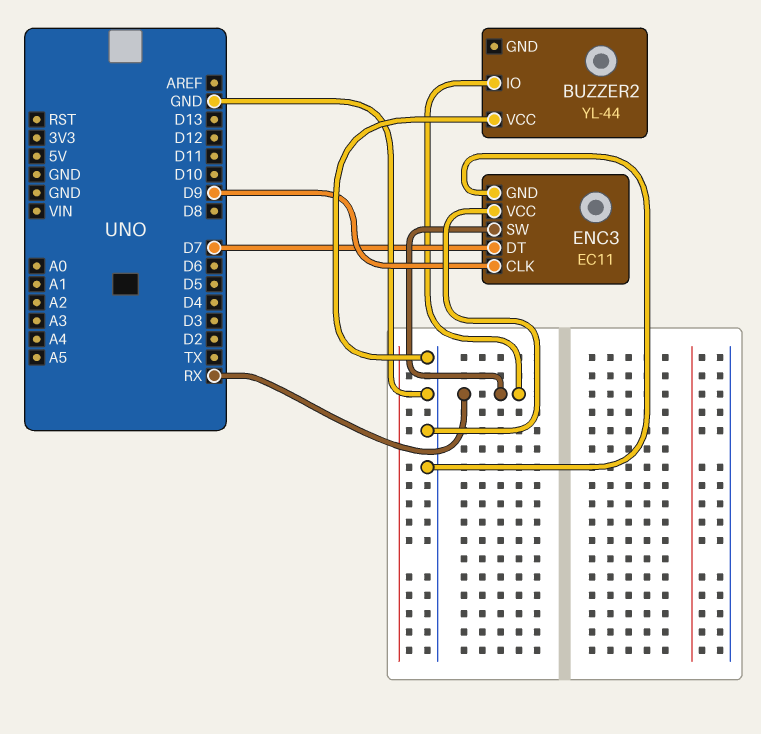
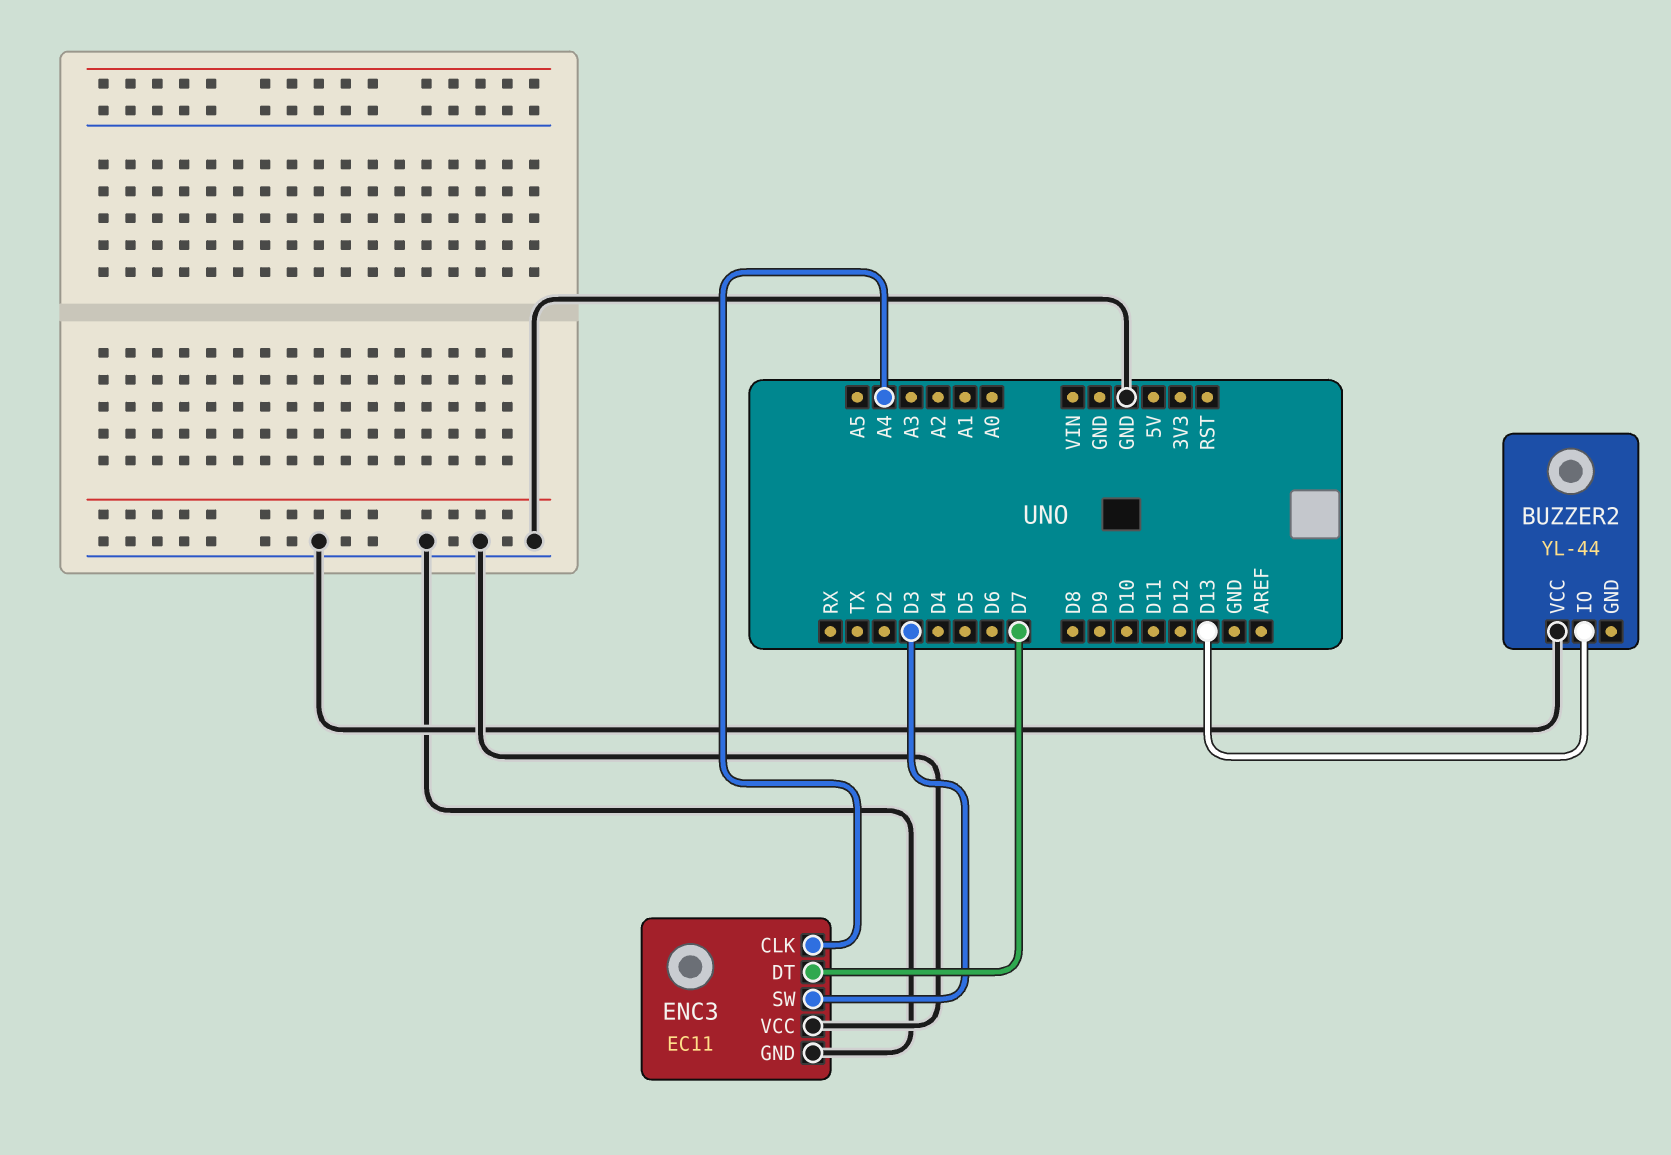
BUZZER2 pin IO: RX -> D13
ENC3 pin CLK: D9 -> A4
ENC3 pin SW: RX -> D3

